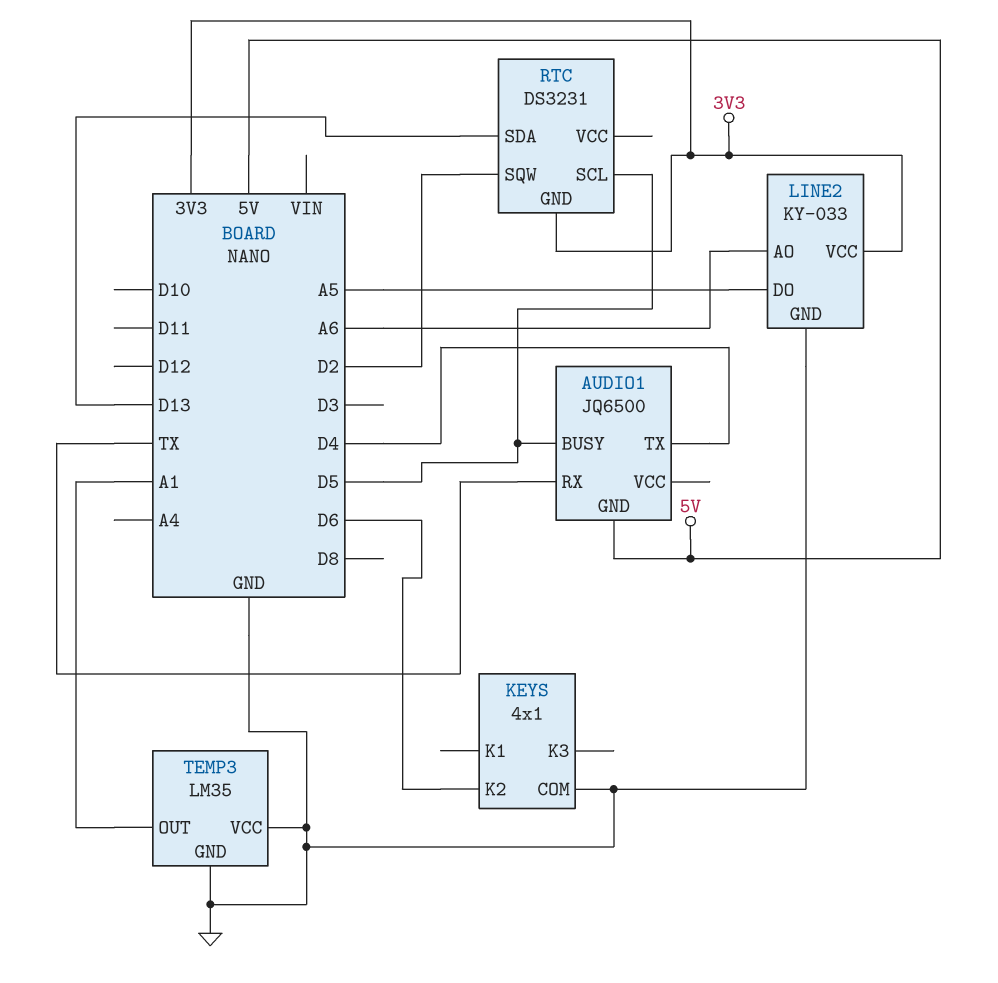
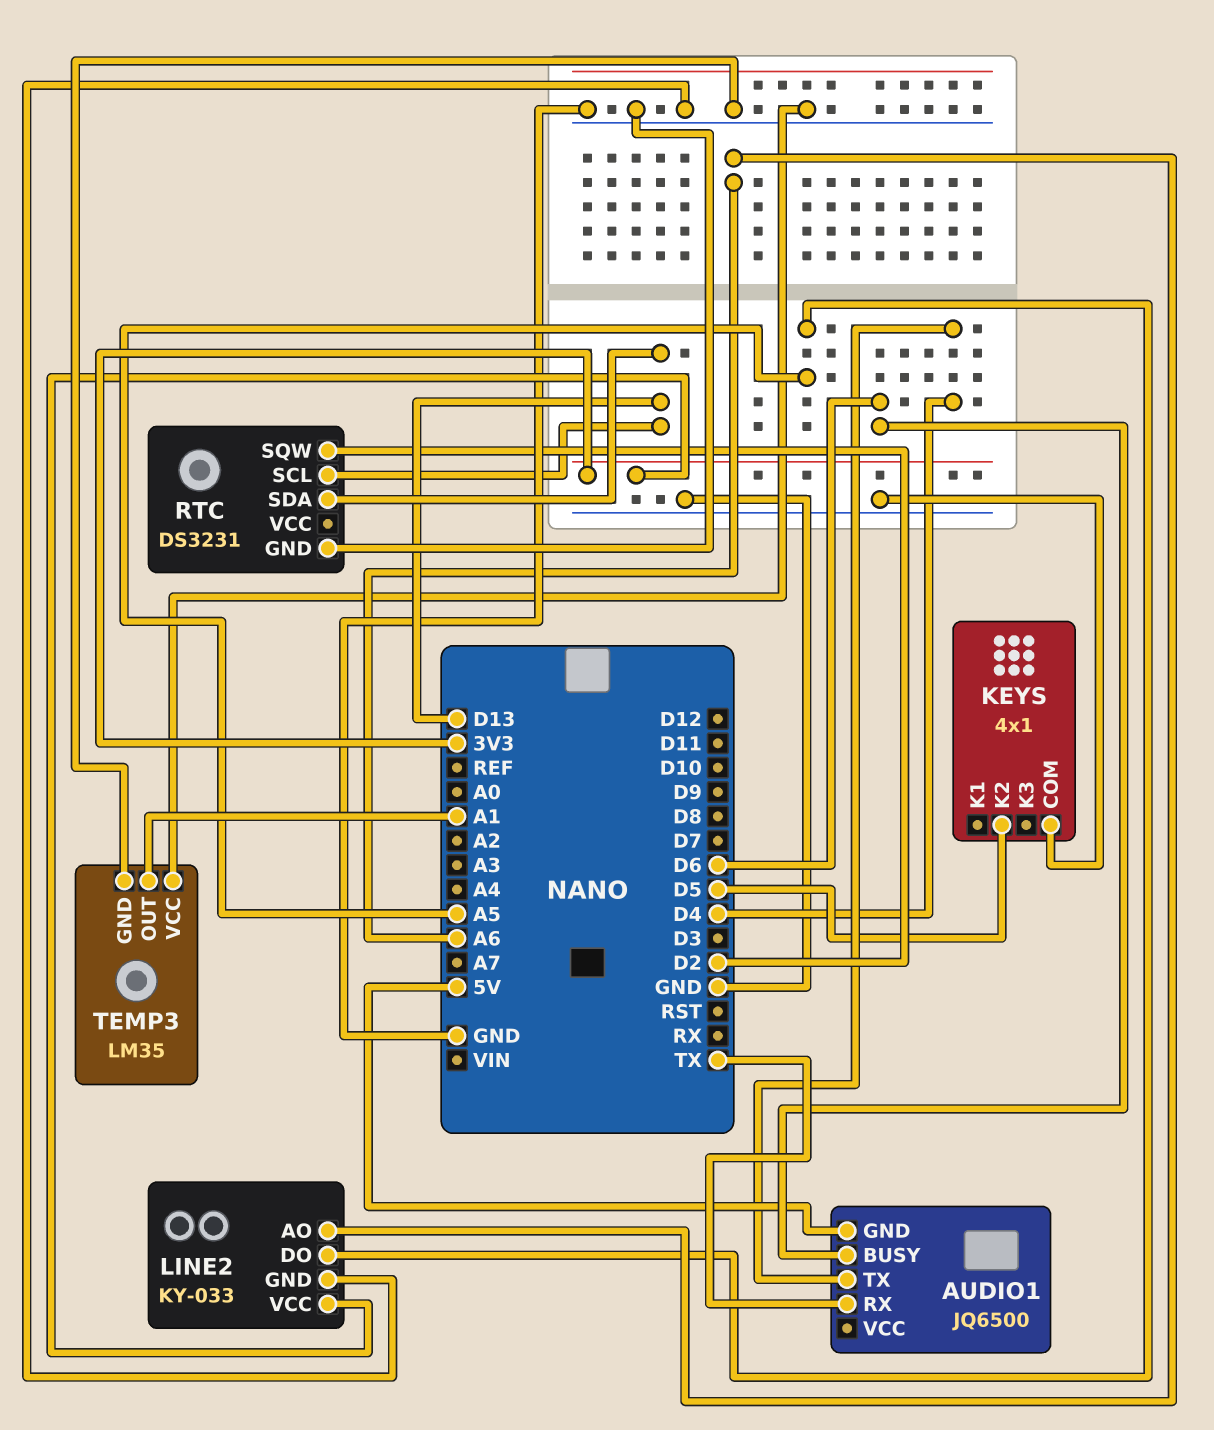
AUDIO1 pin BUSY: D5 -> D6
KEYS pin K2: D6 -> D5
RTC pin GND: 3V3 -> GND
RTC pin SCL: D5 -> D13

